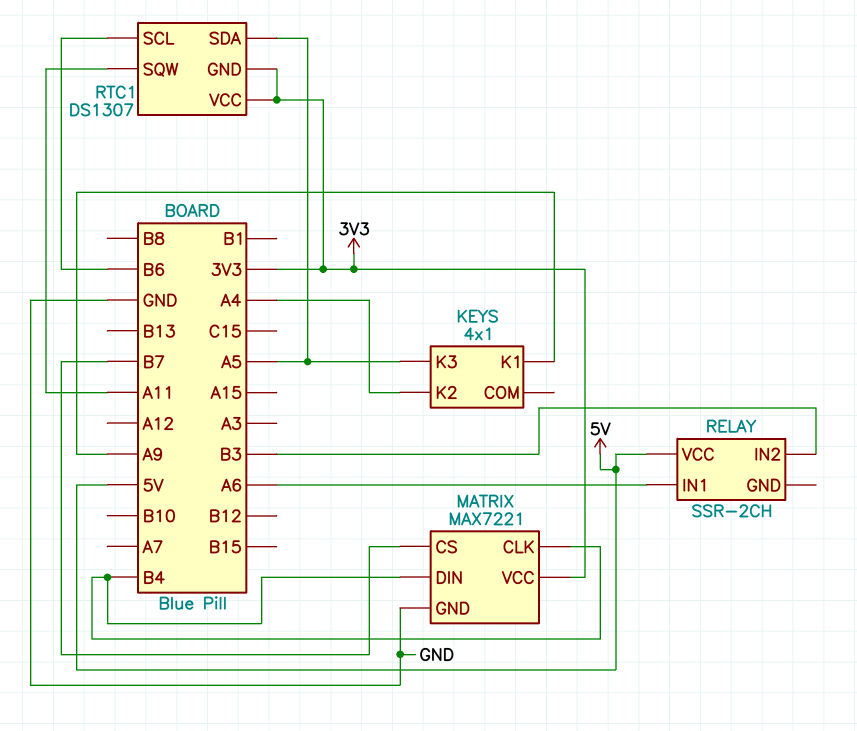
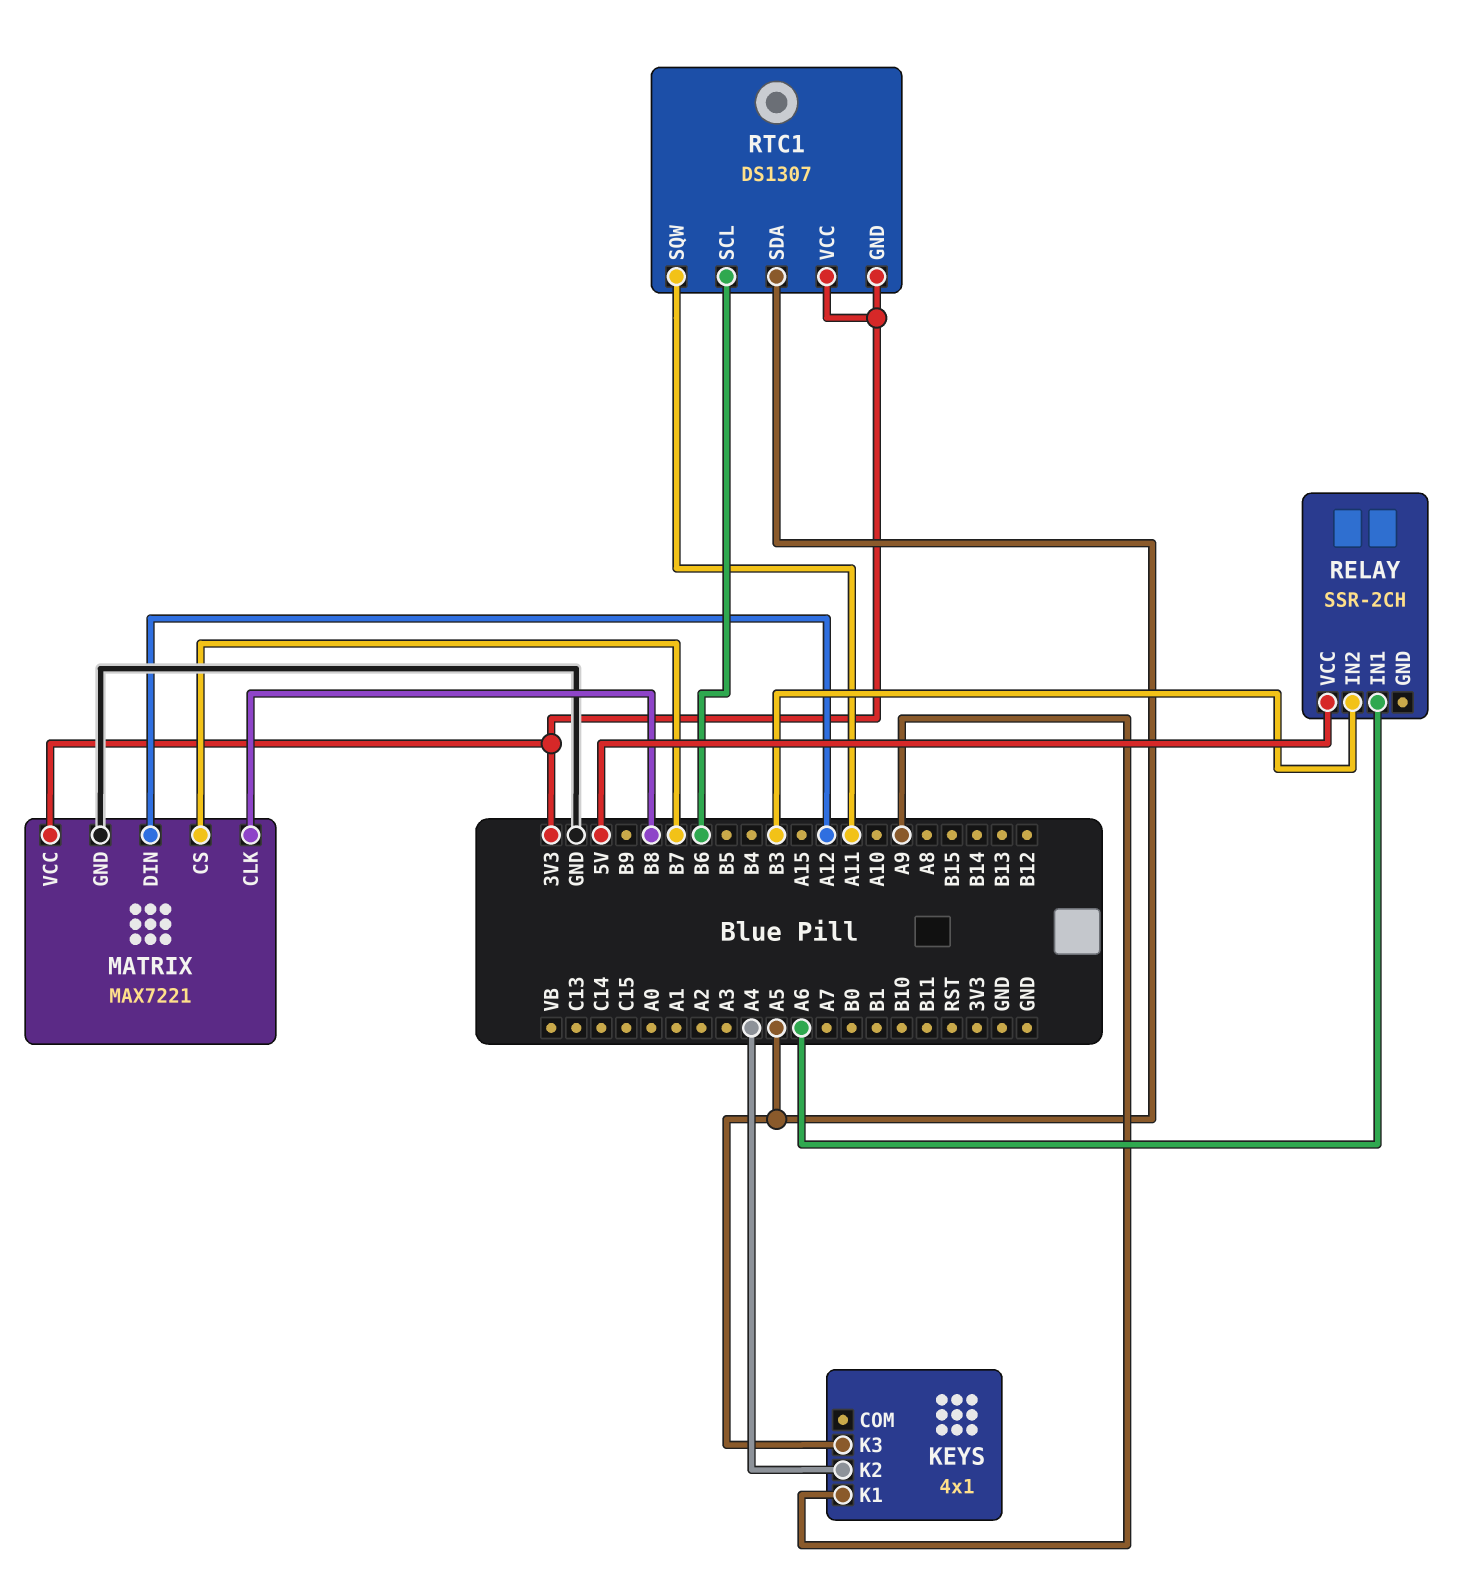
MATRIX pin CLK: B4 -> B8
MATRIX pin DIN: B4 -> A12

